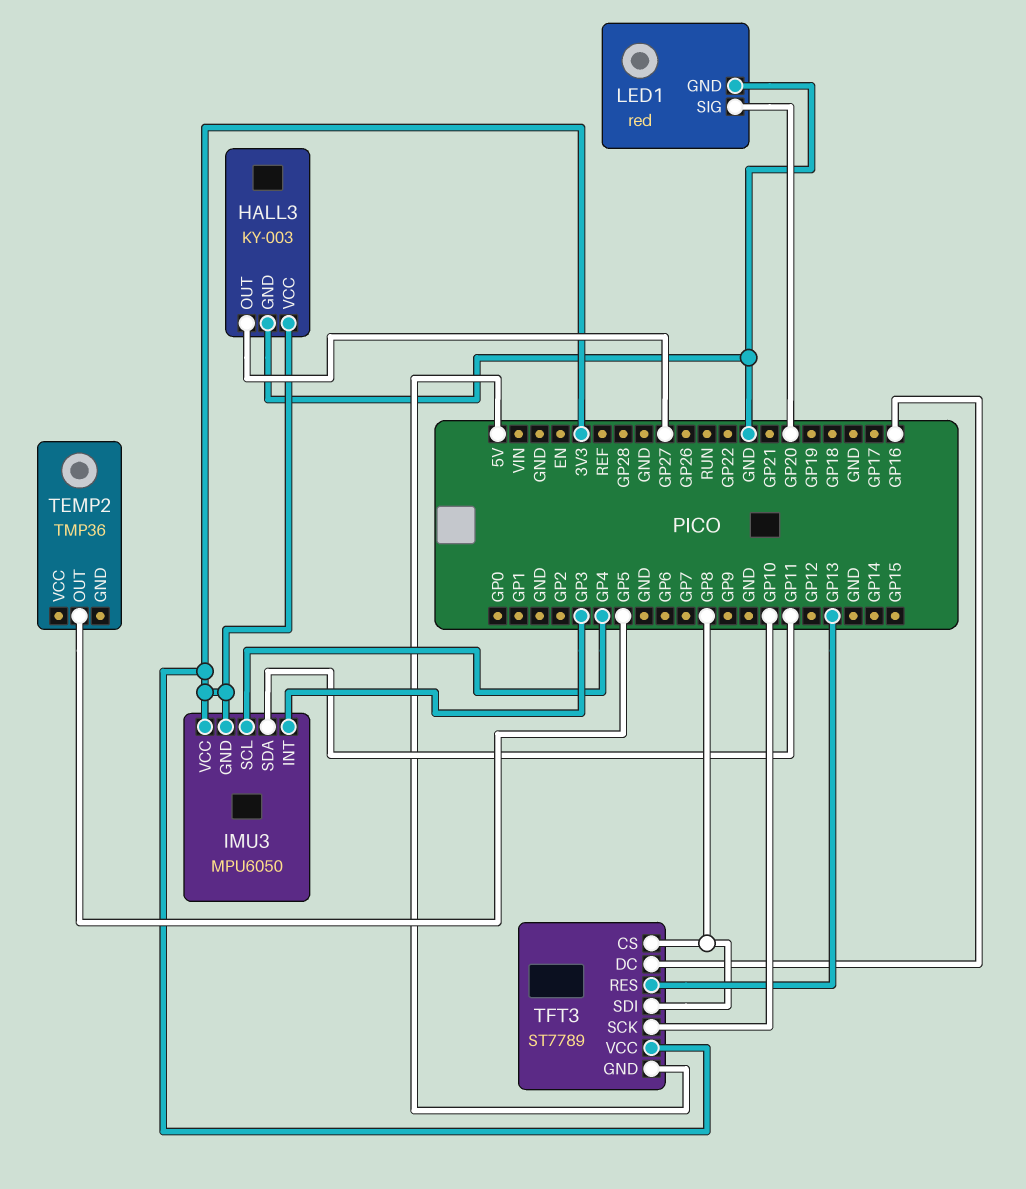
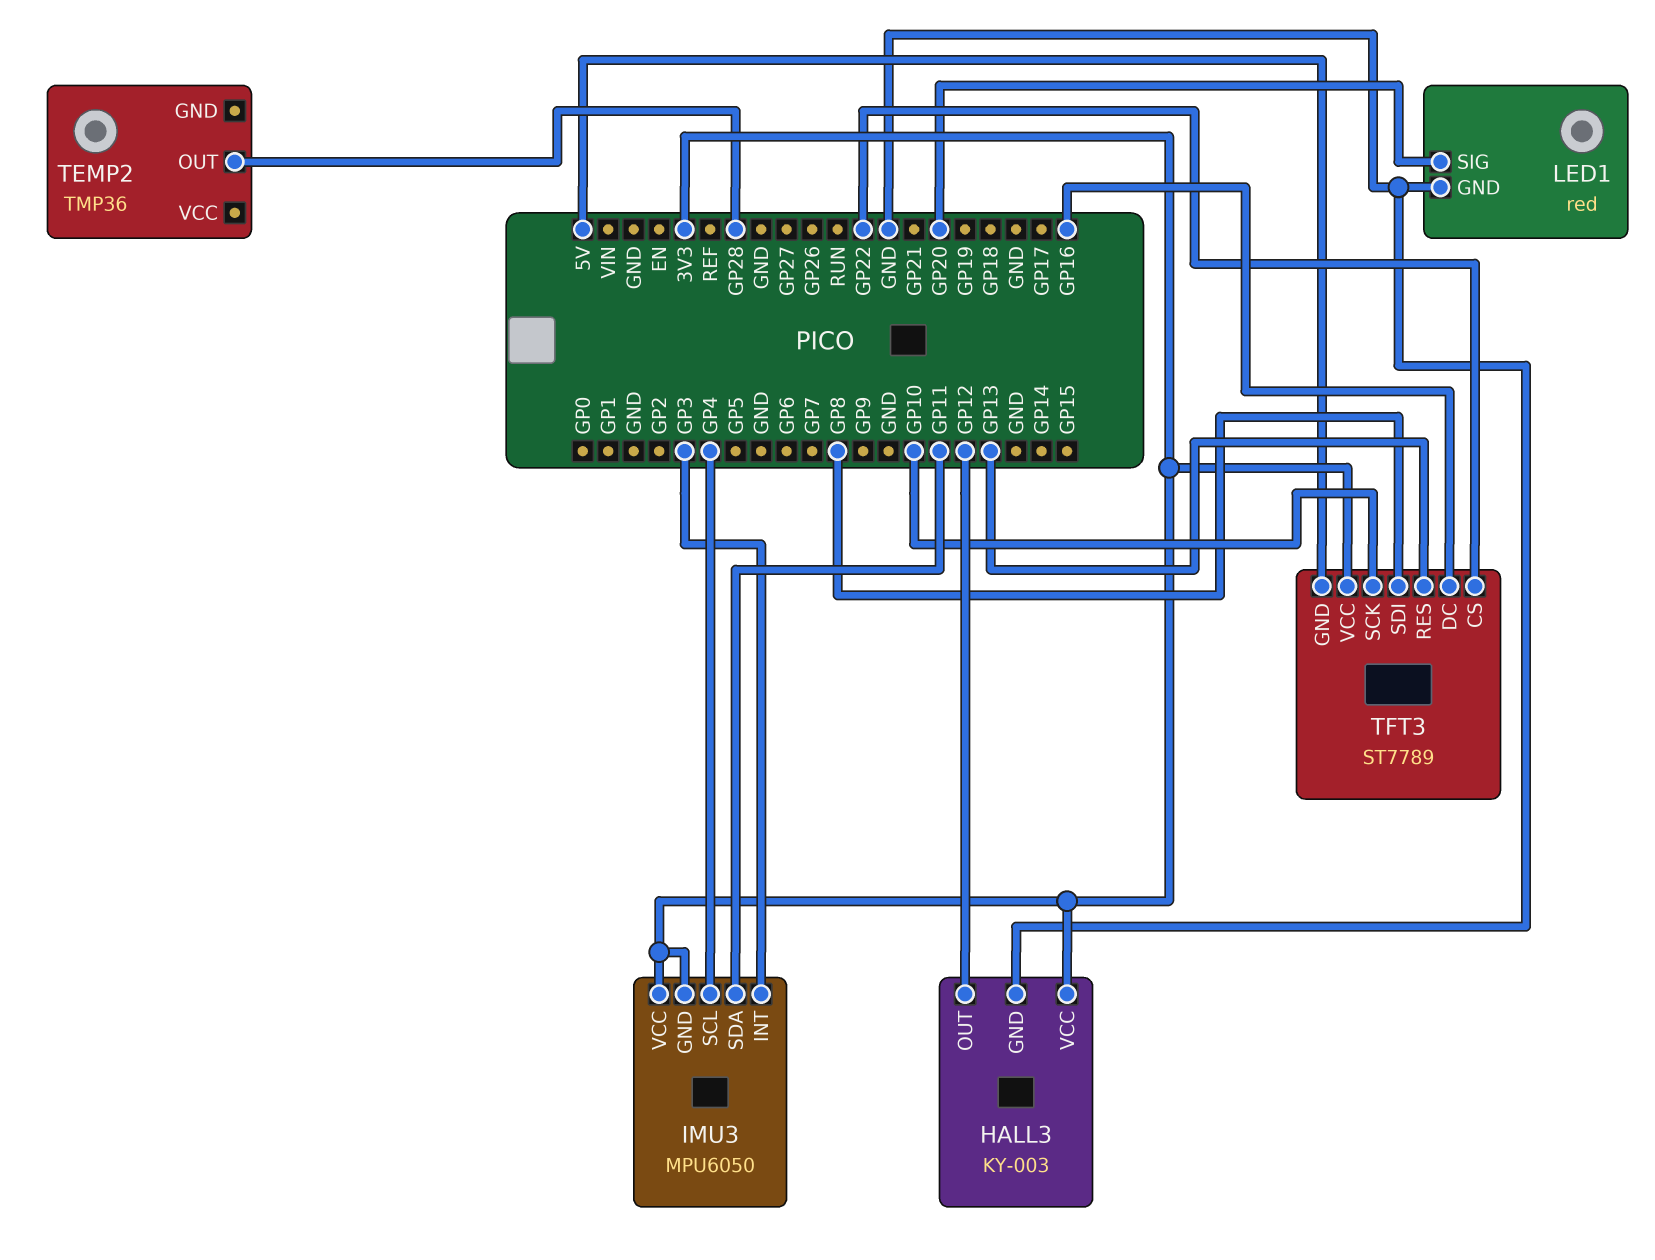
HALL3 pin OUT: GP27 -> GP12
TEMP2 pin OUT: GP5 -> GP28
TFT3 pin CS: GP8 -> GP22

